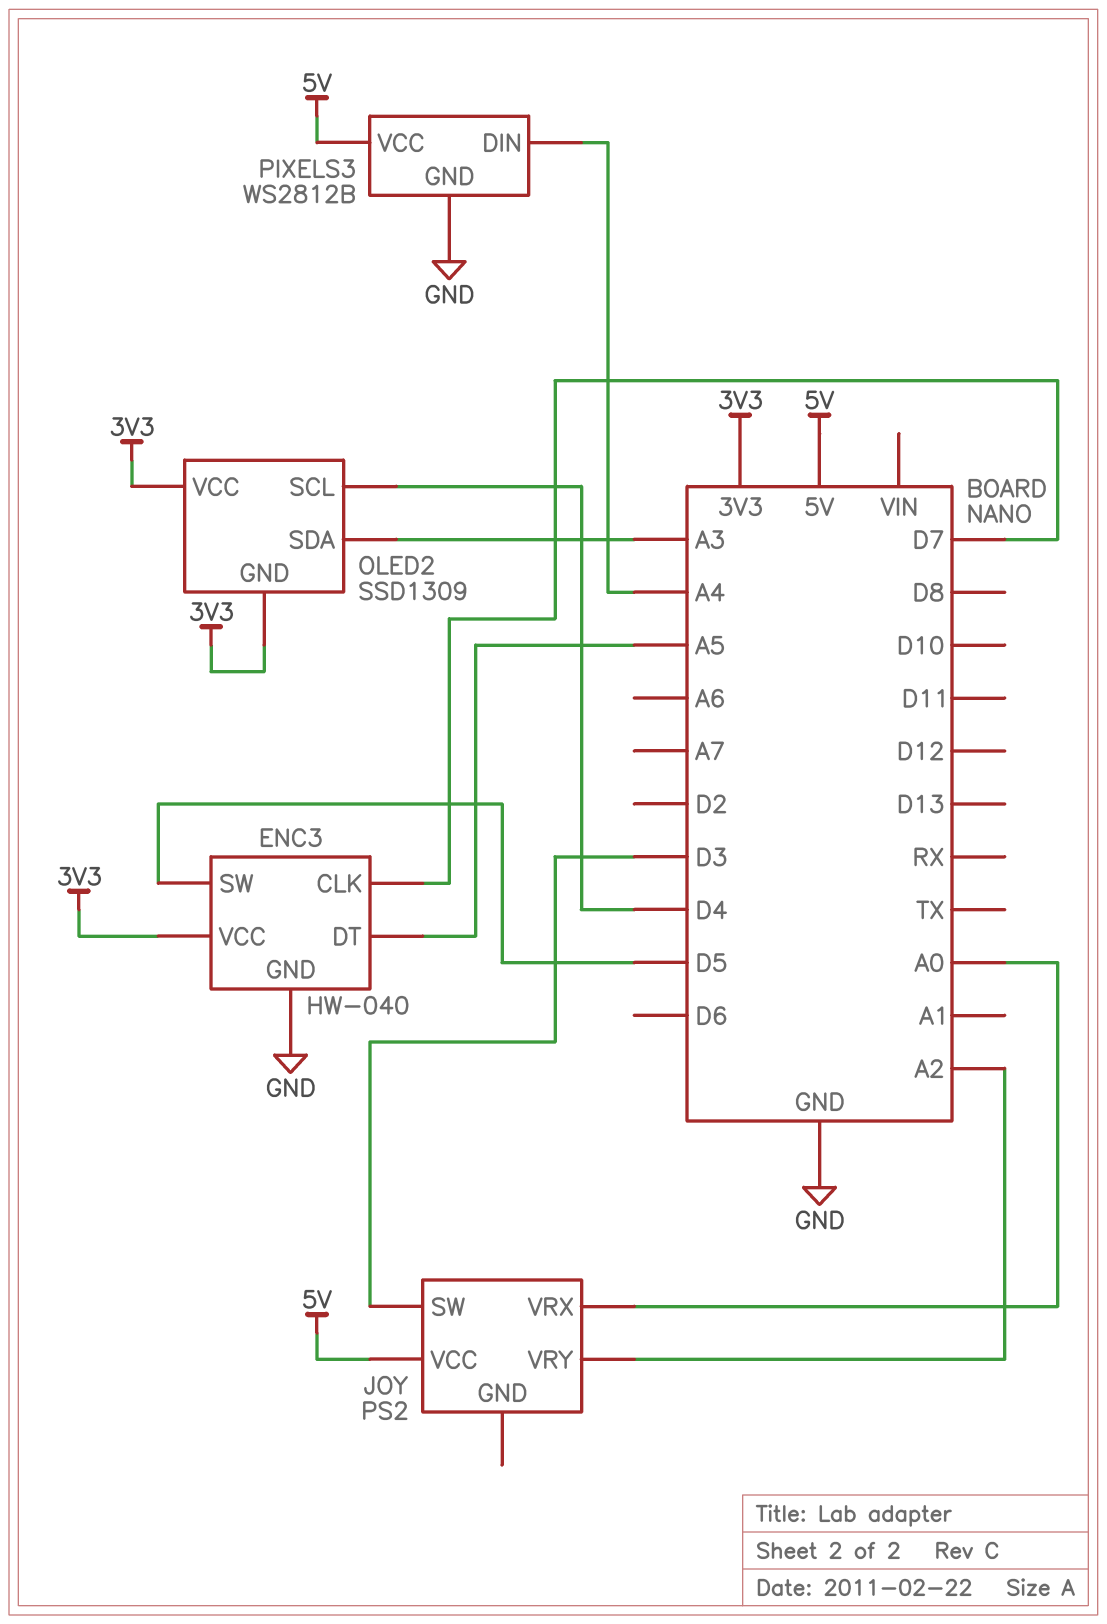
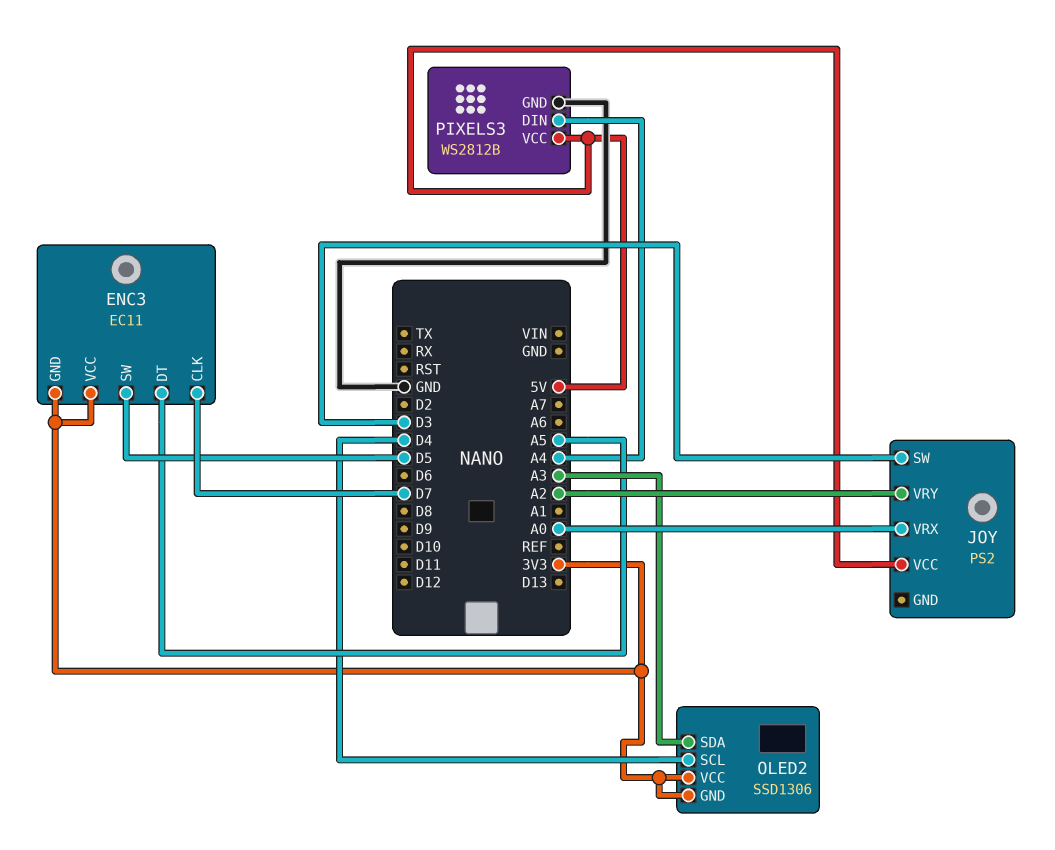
ENC3: HW-040 -> EC11
ENC3 pin GND: GND -> 3V3
OLED2: SSD1309 -> SSD1306

